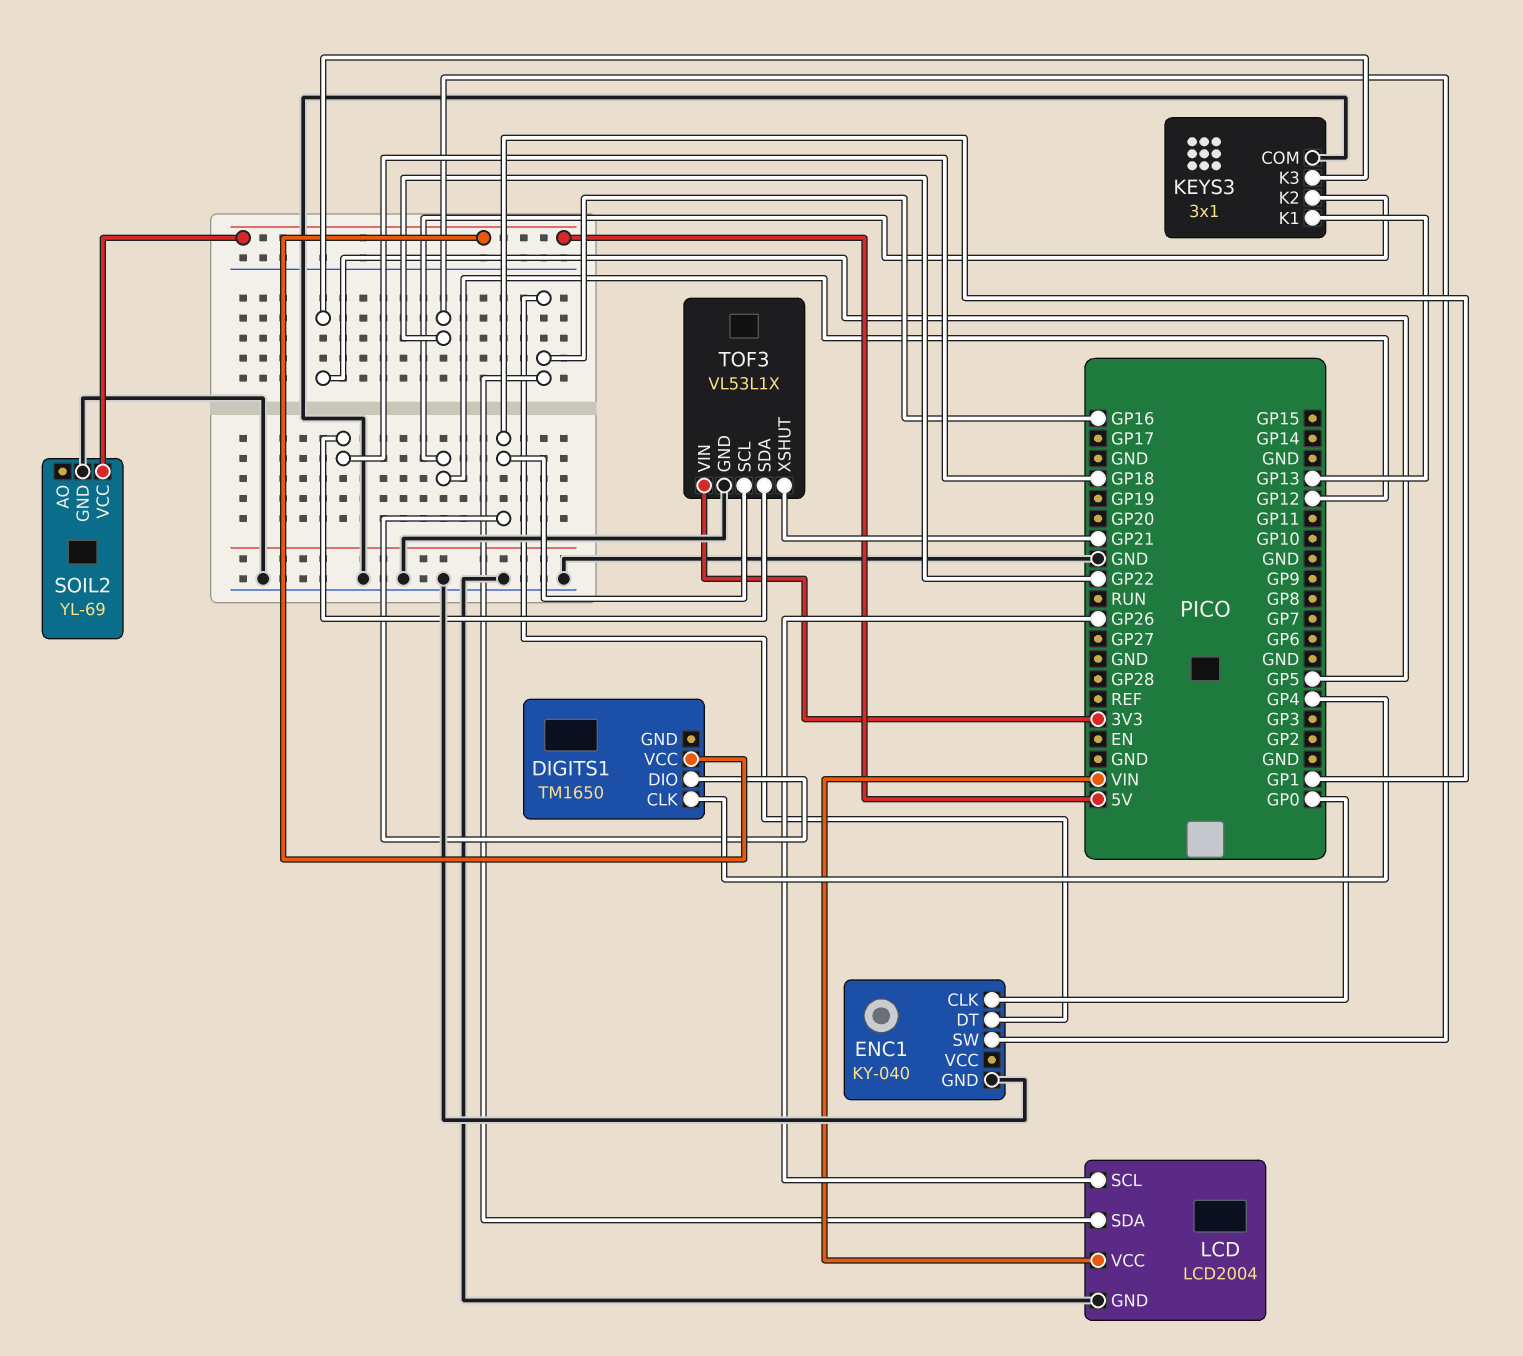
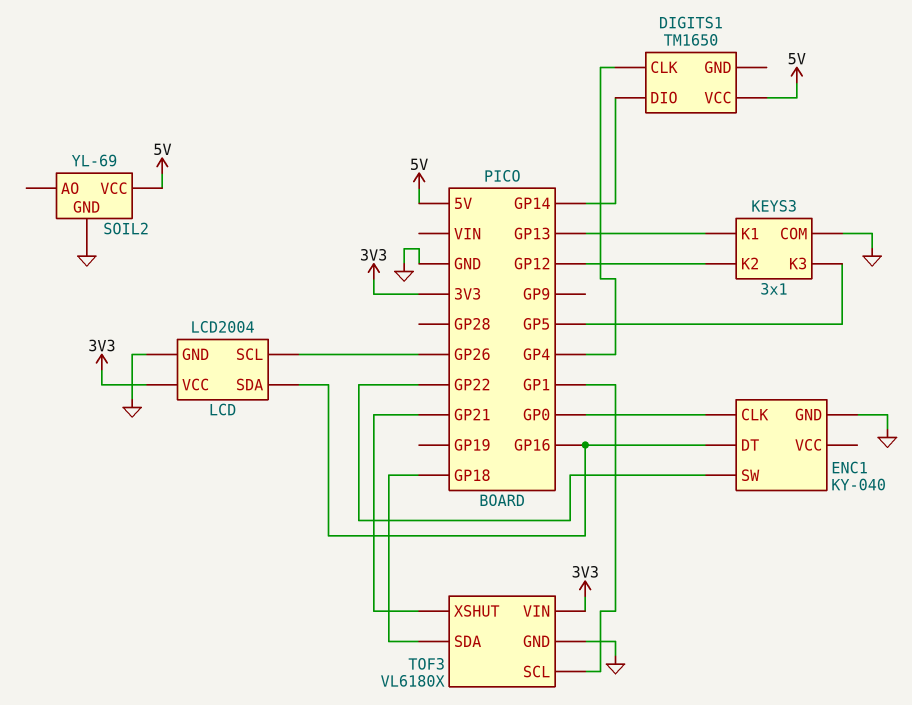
DIGITS1 pin DIO: GP1 -> GP14
LCD pin VCC: VIN -> 3V3
TOF3: VL53L1X -> VL6180X

